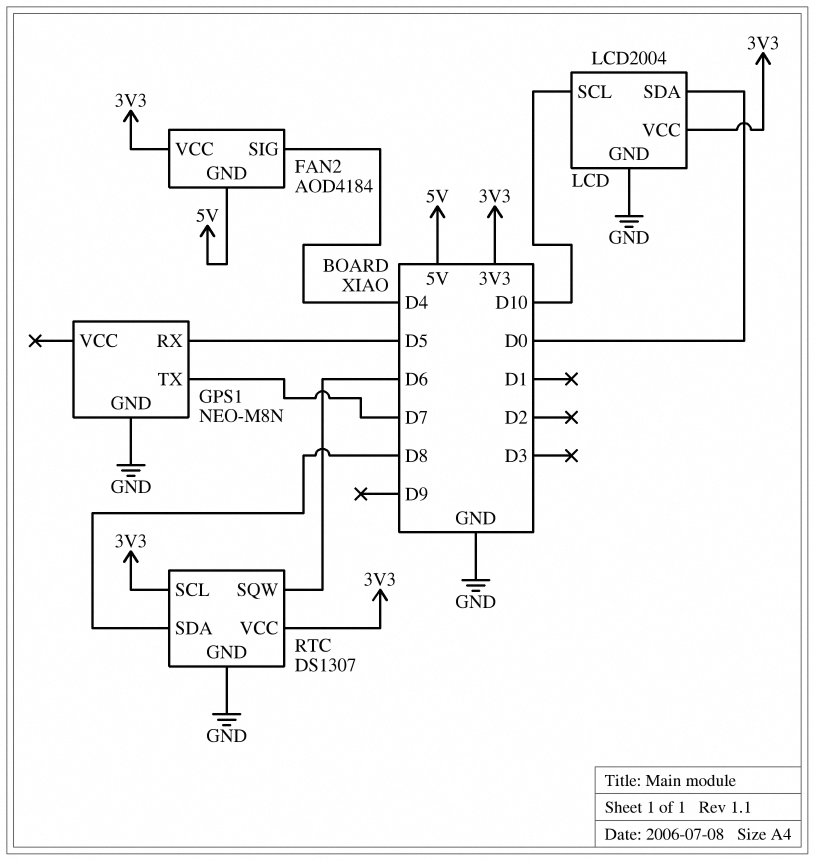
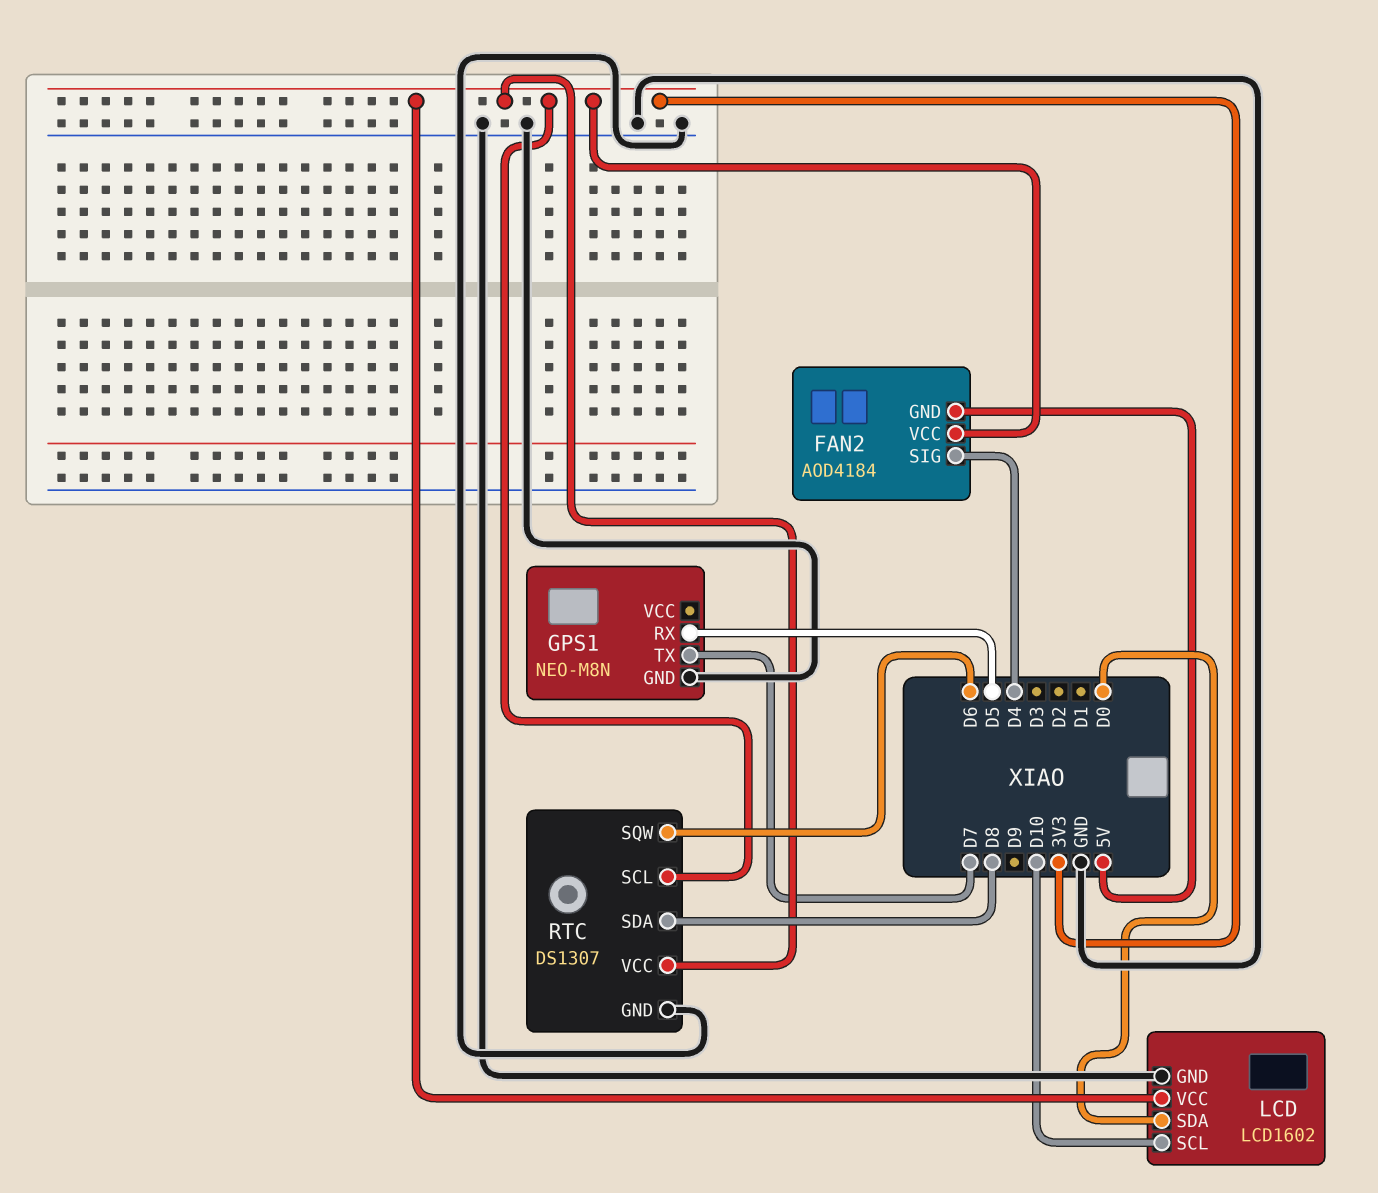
LCD: LCD2004 -> LCD1602

